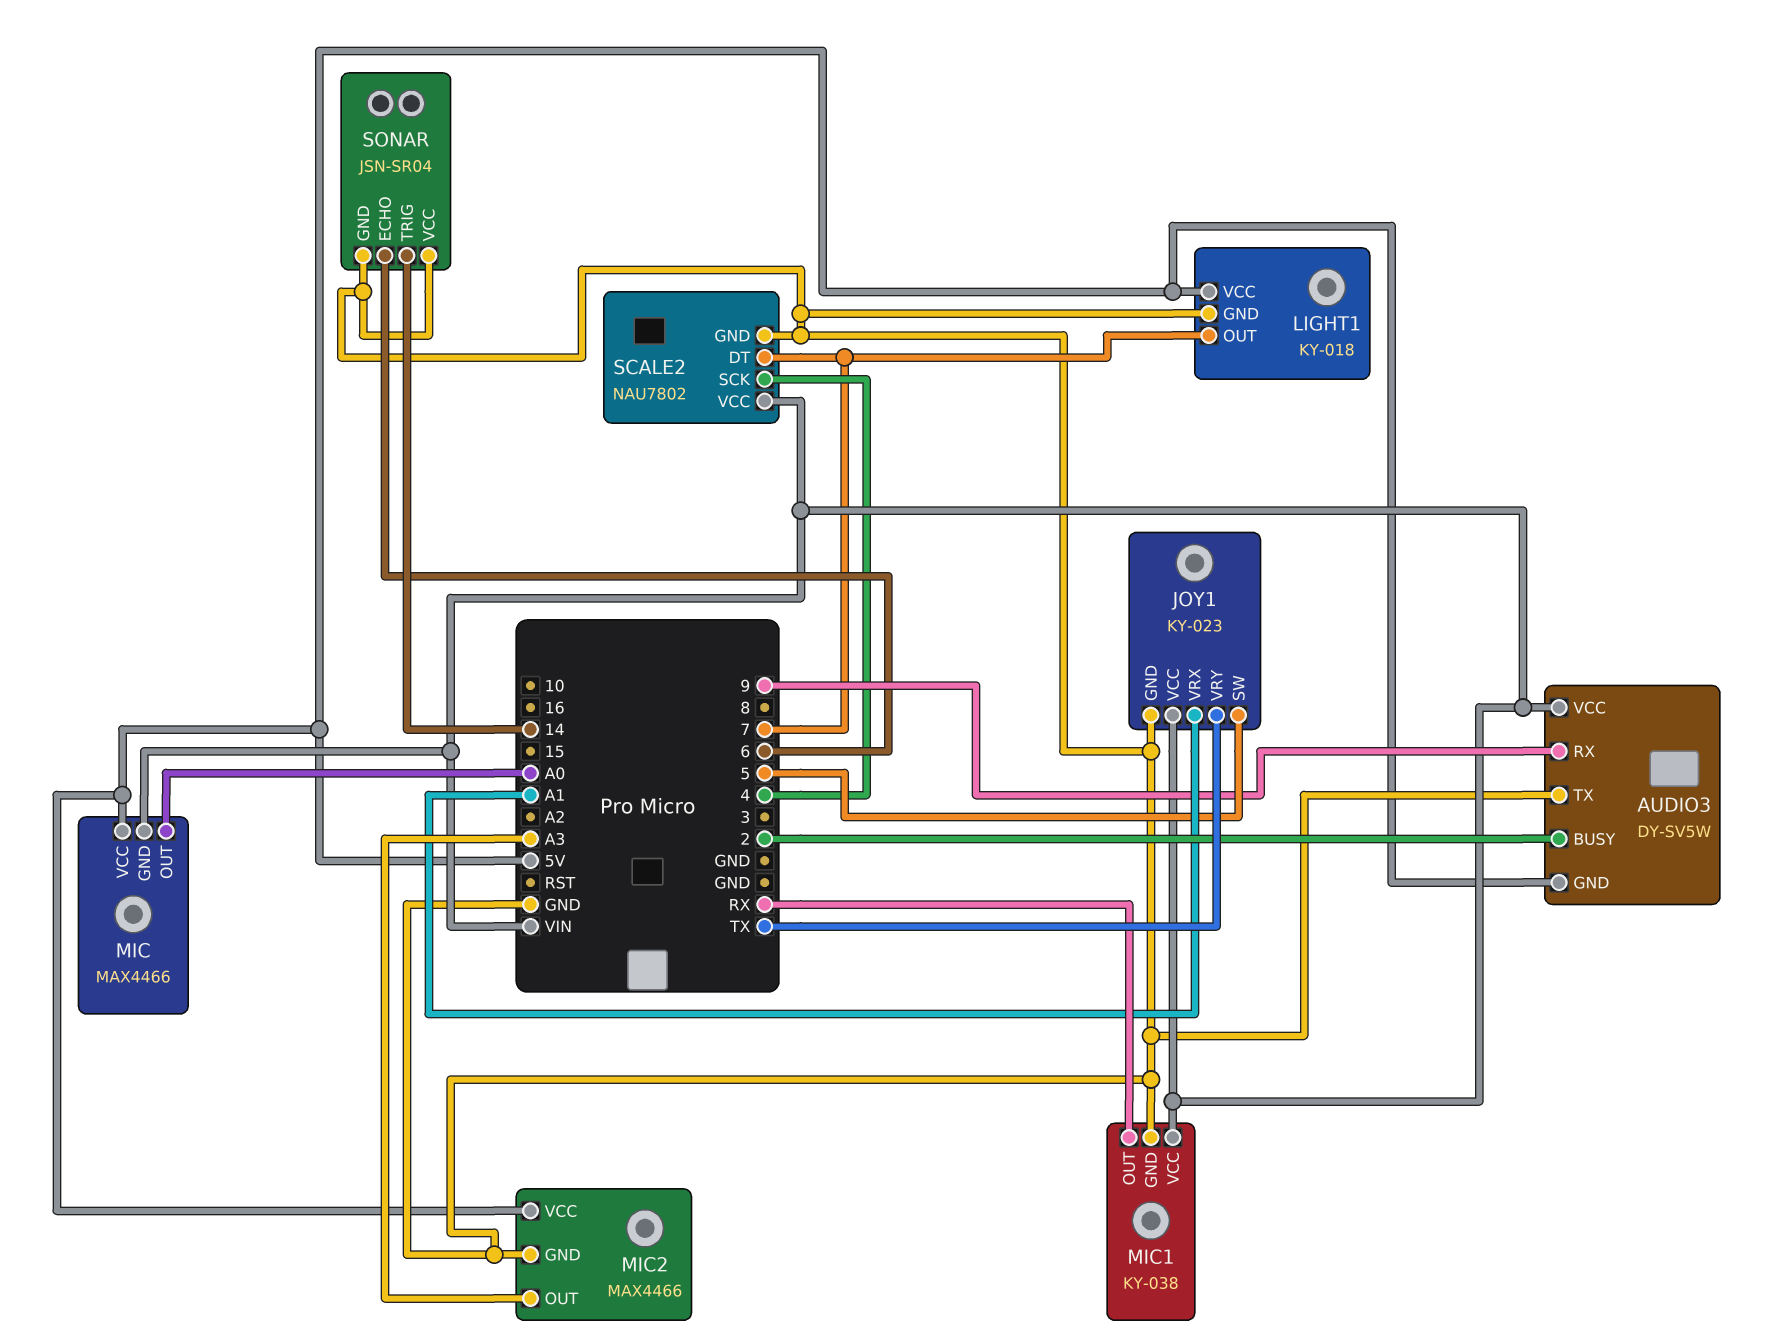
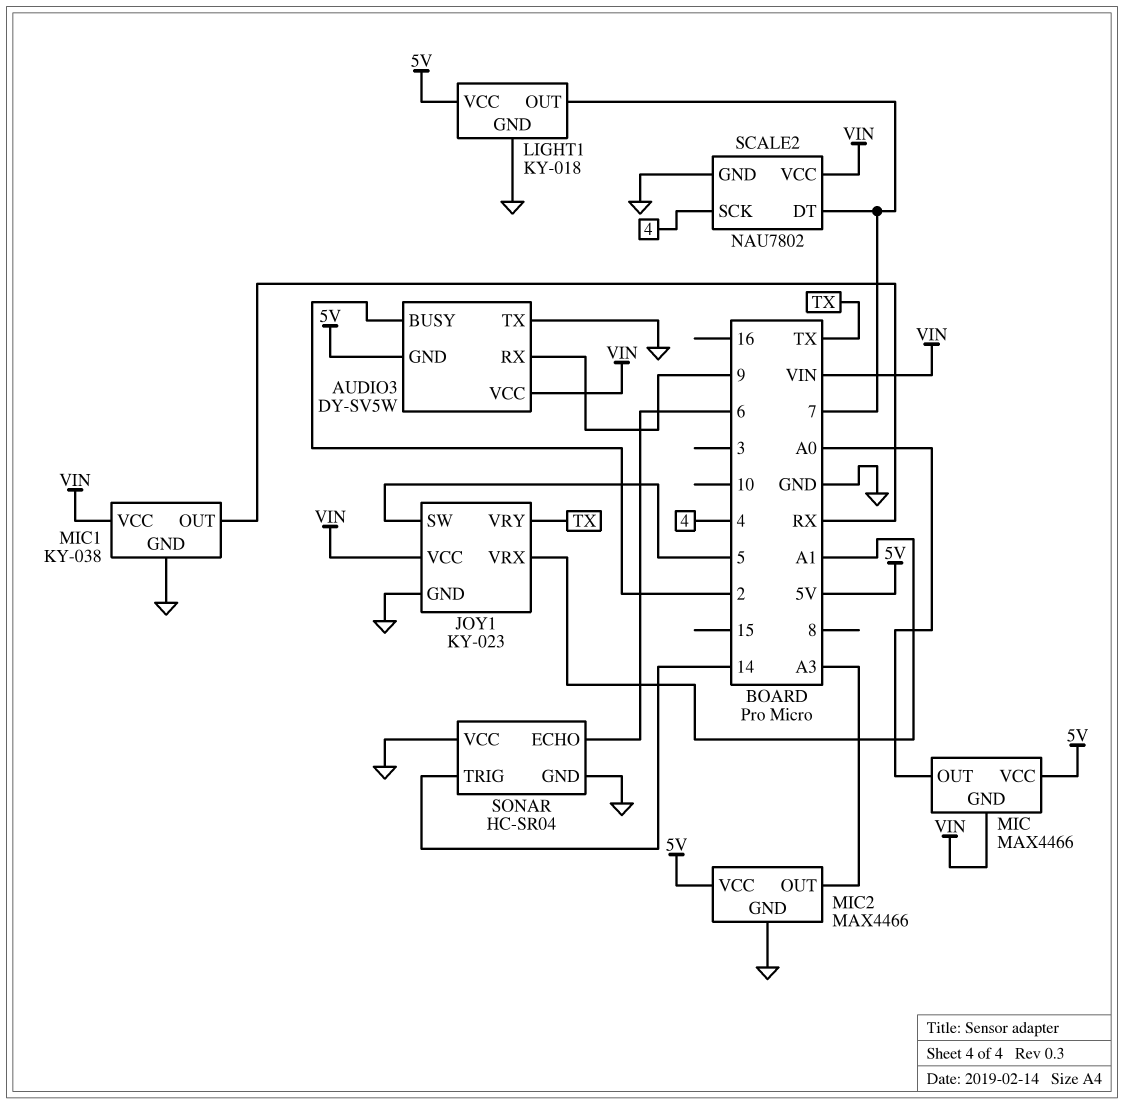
SONAR: JSN-SR04 -> HC-SR04

